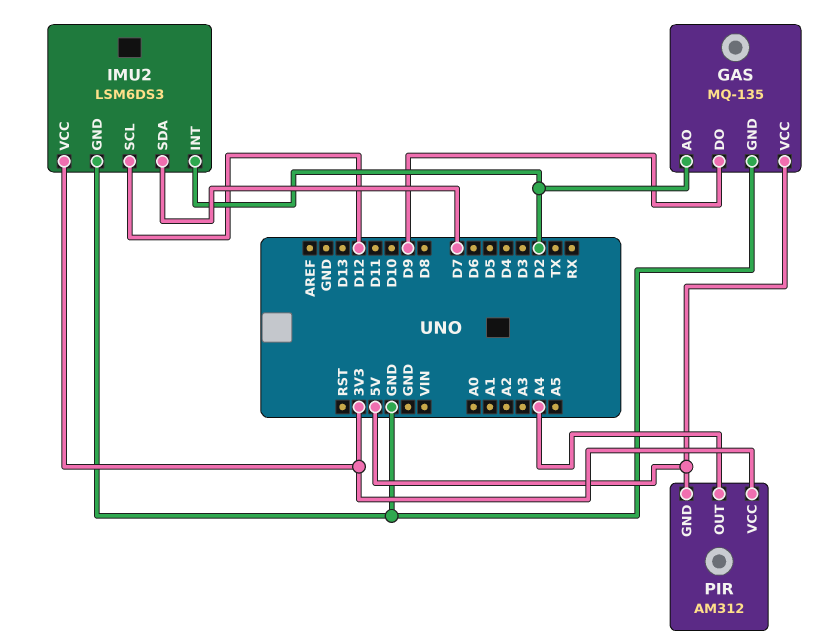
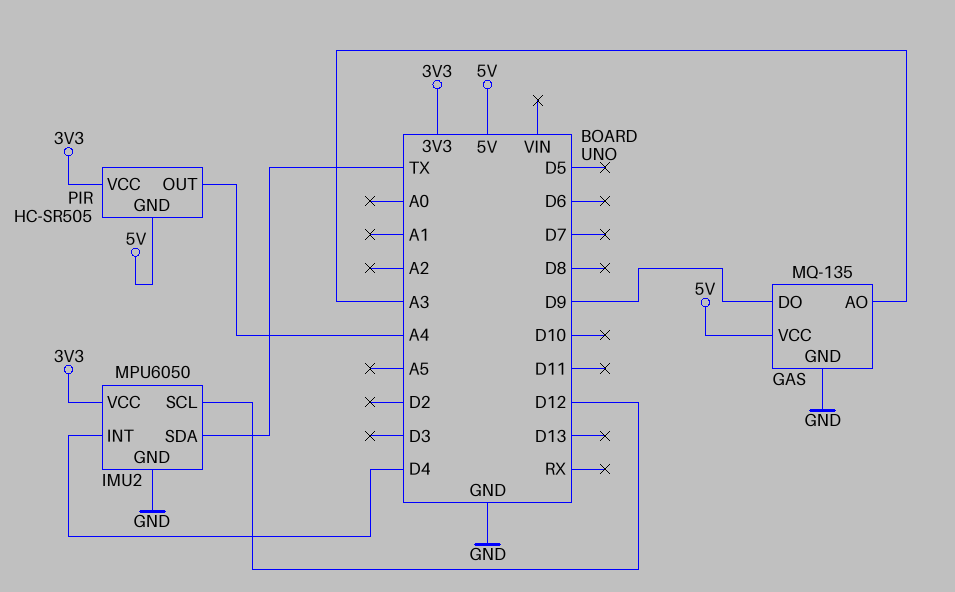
GAS pin AO: D2 -> A3
IMU2: LSM6DS3 -> MPU6050
IMU2 pin INT: D2 -> D4
IMU2 pin SDA: D7 -> TX
PIR: AM312 -> HC-SR505

